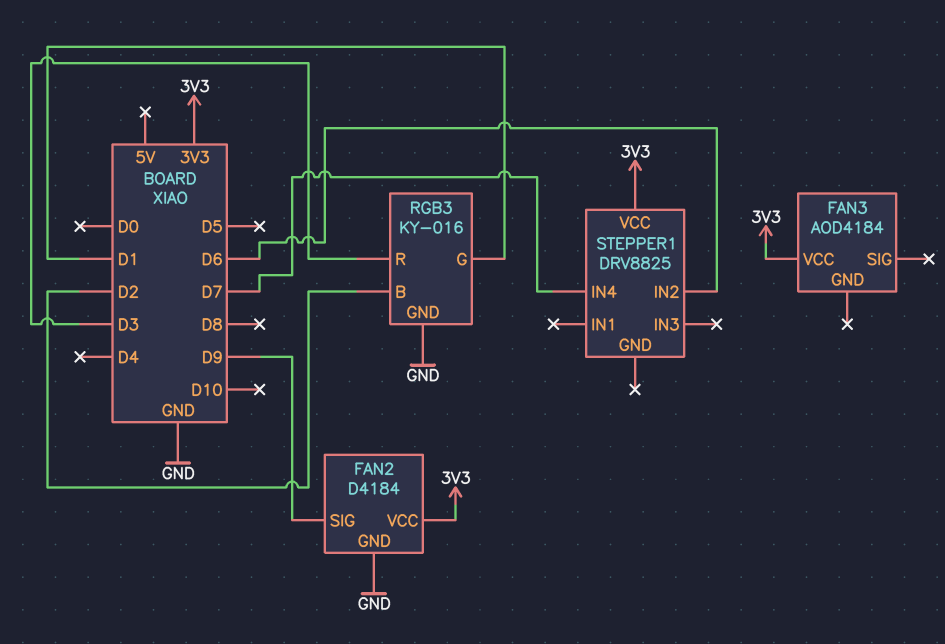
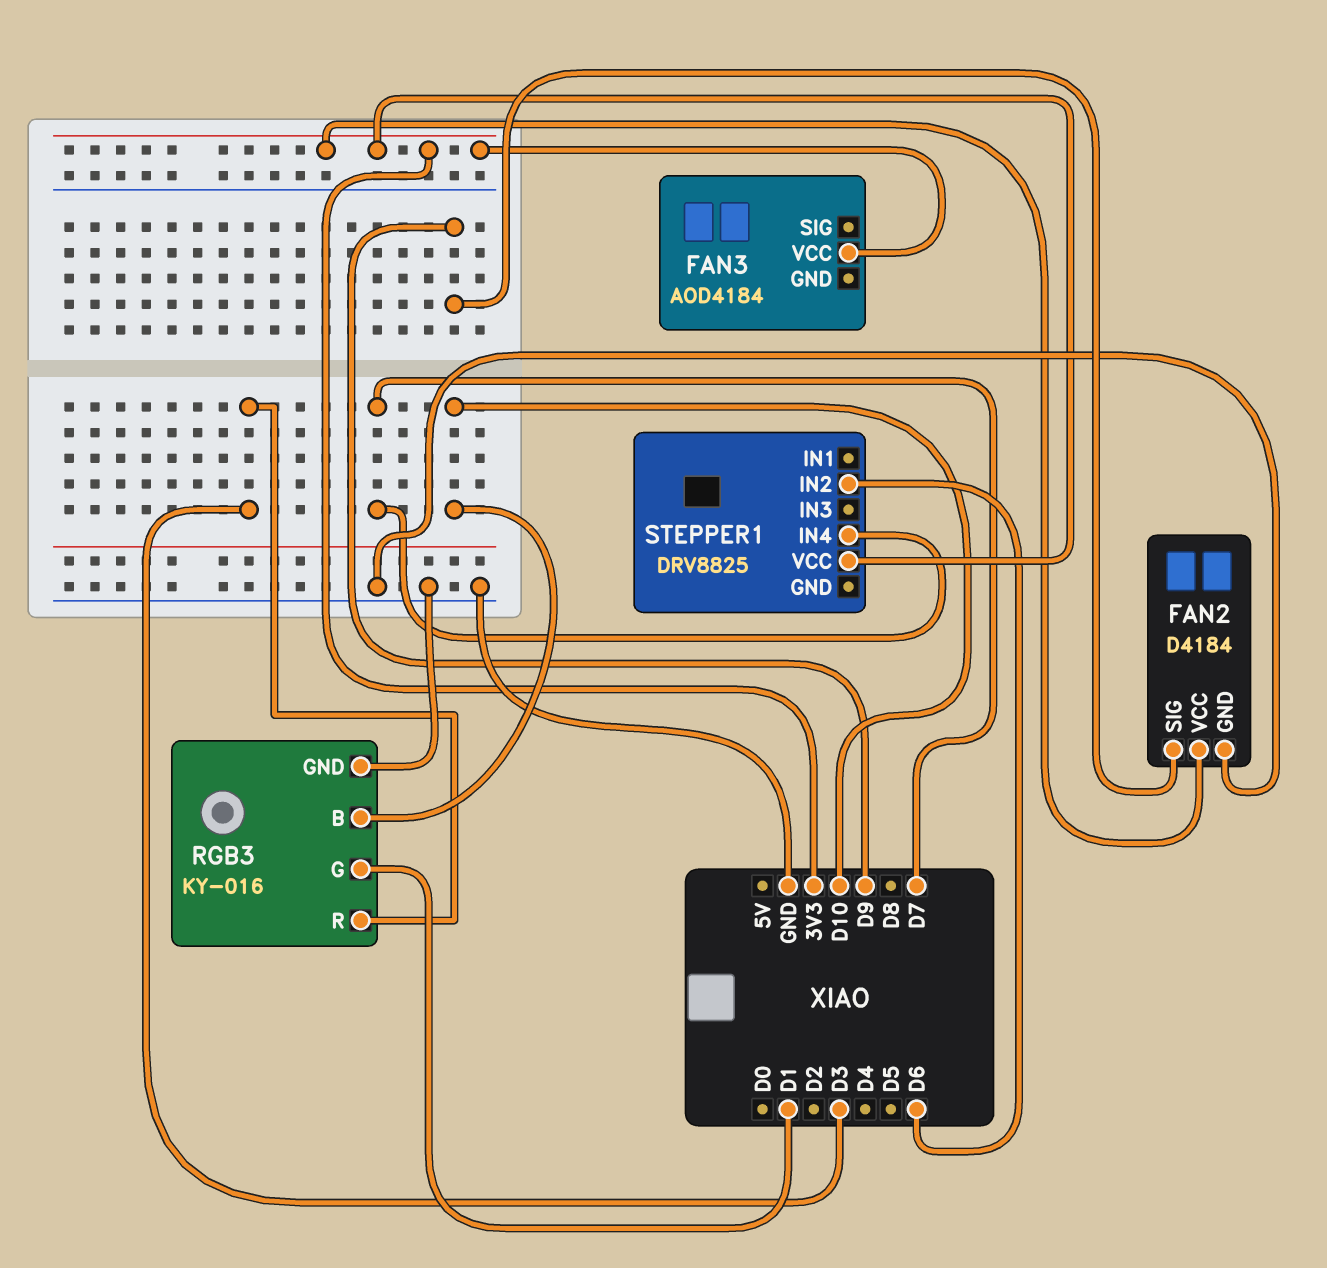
RGB3 pin B: D2 -> D10

